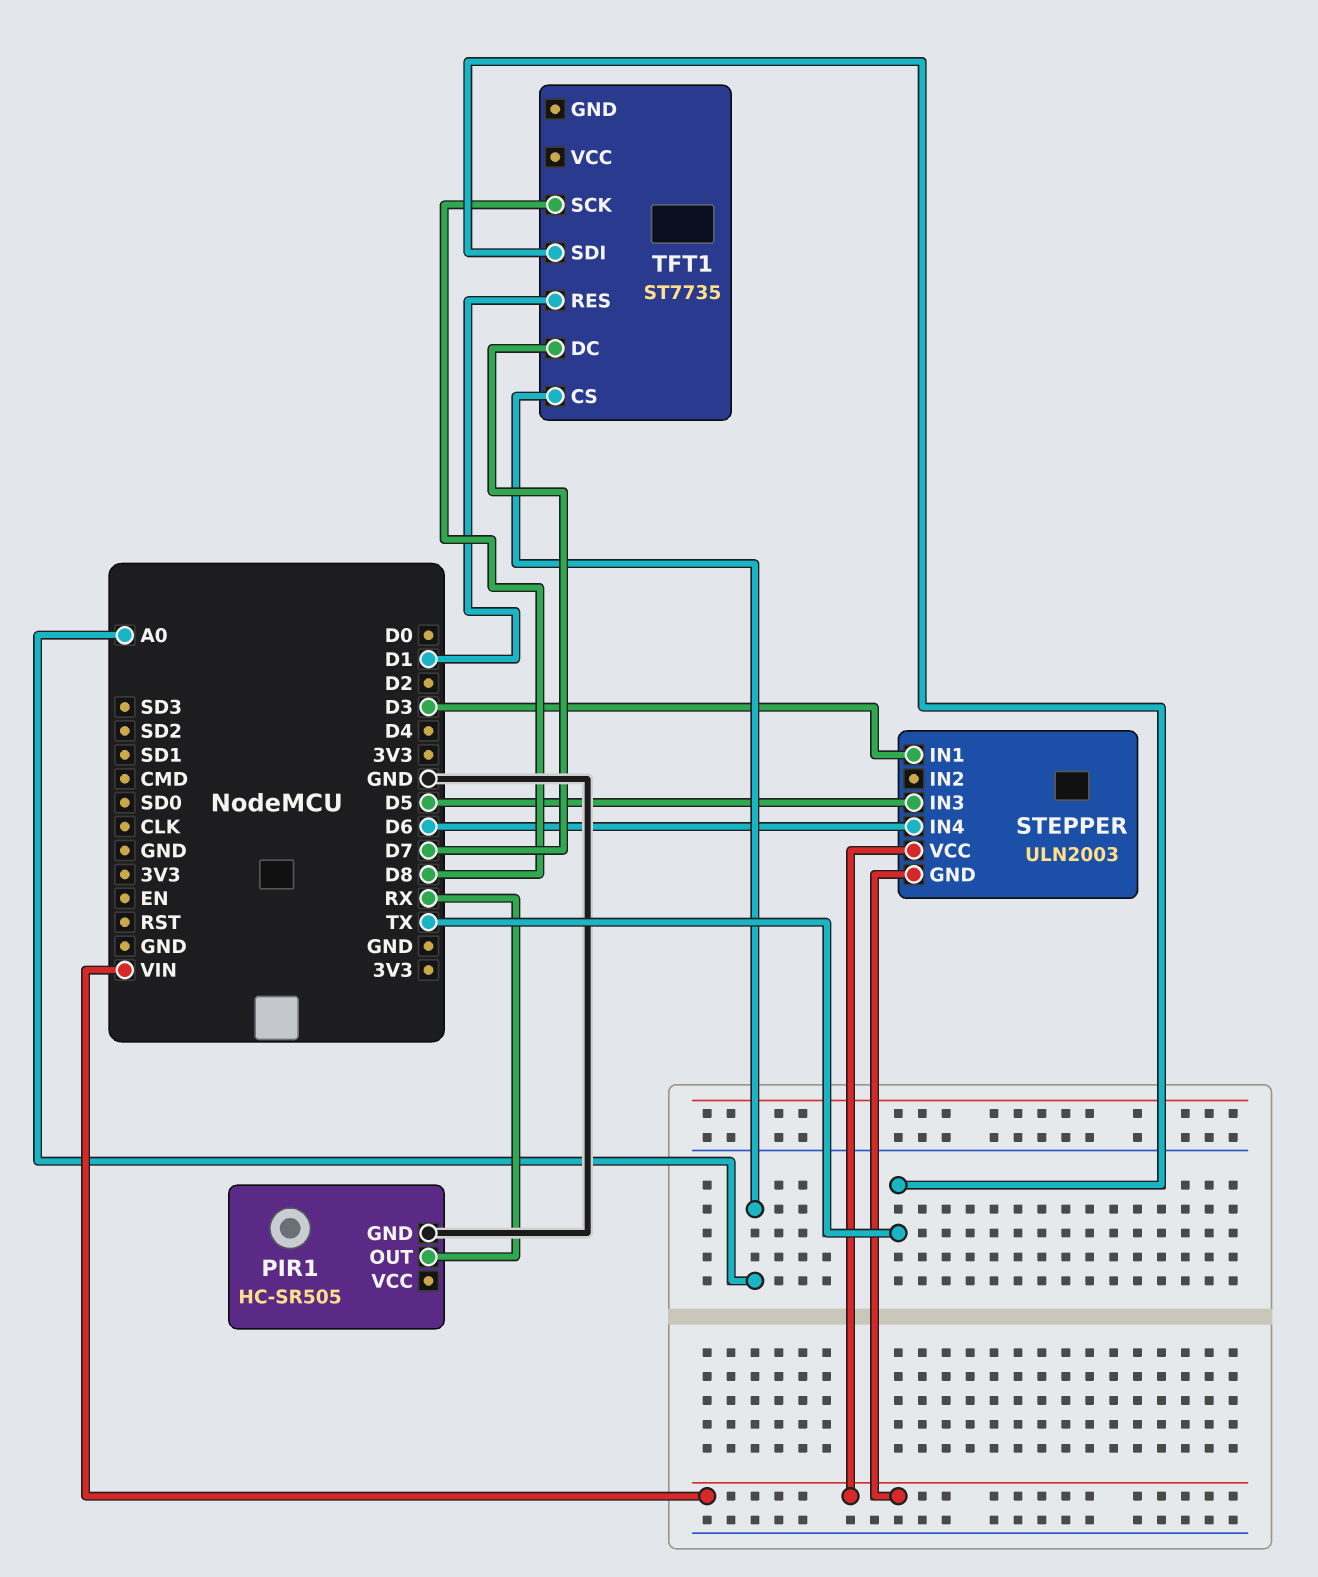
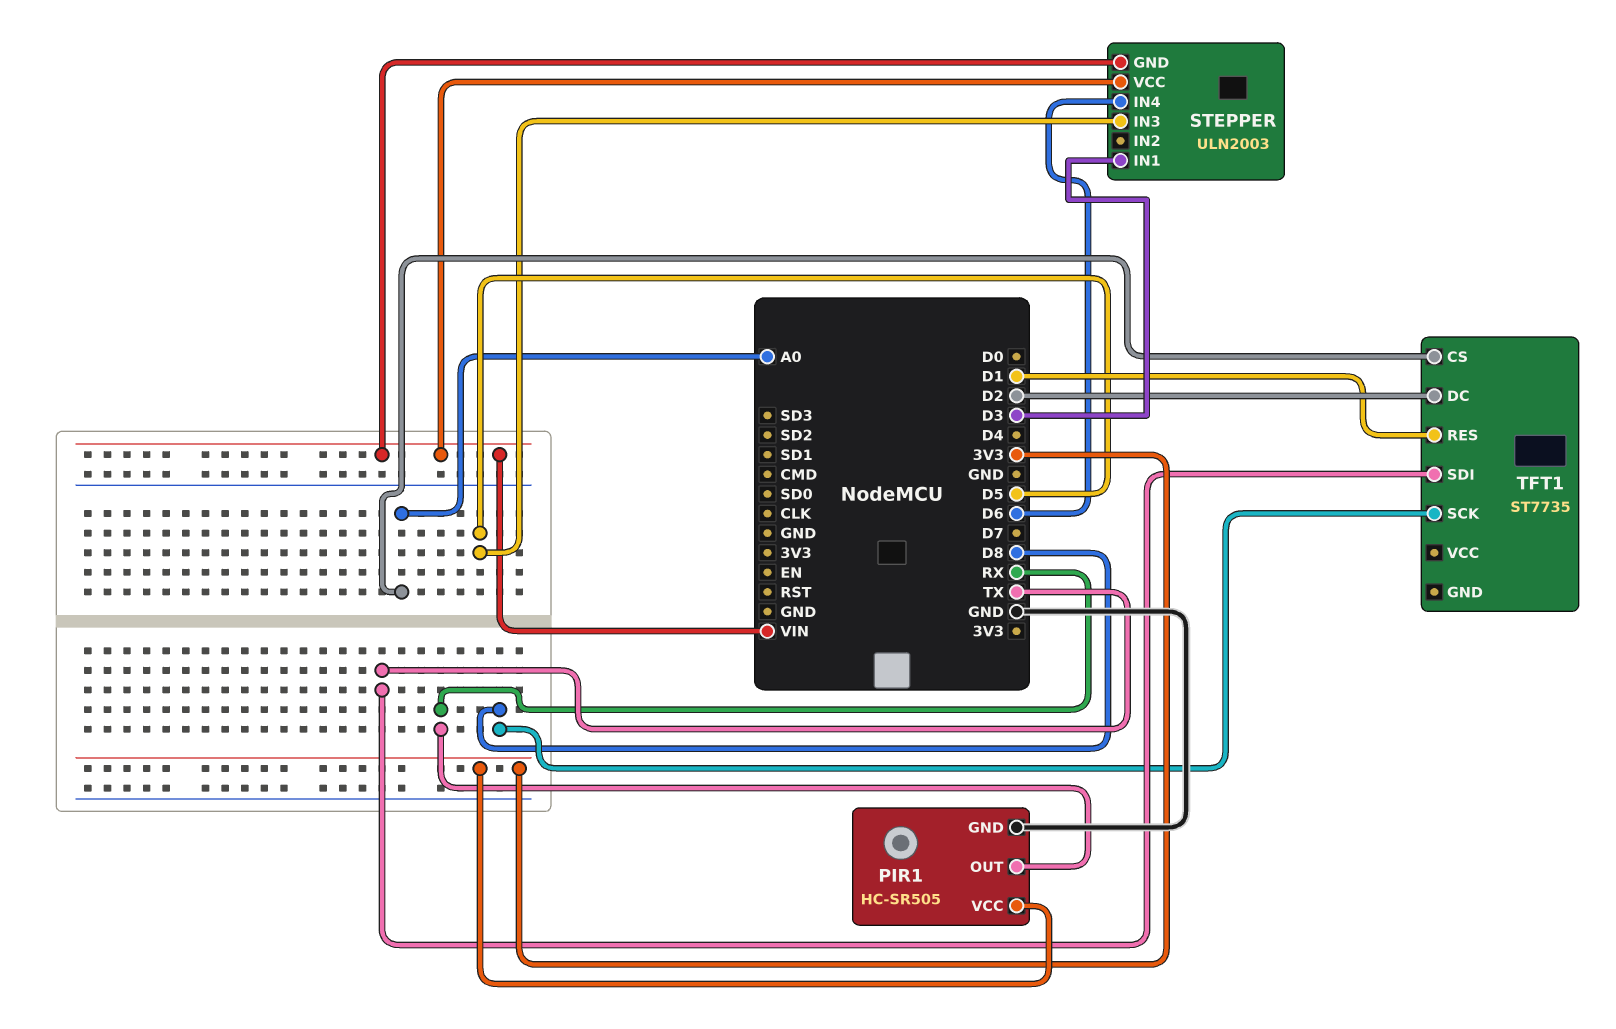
PIR1 pin VCC: none -> 3V3
TFT1 pin DC: D7 -> D2

